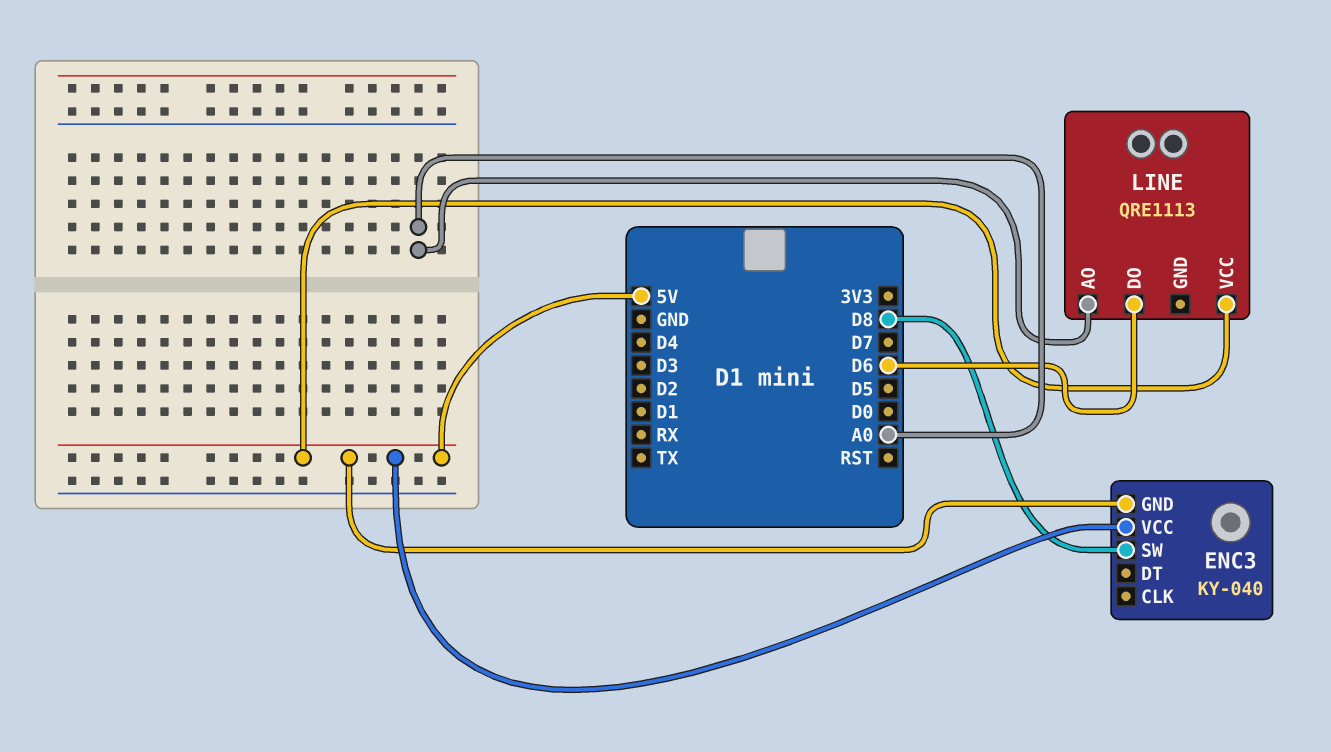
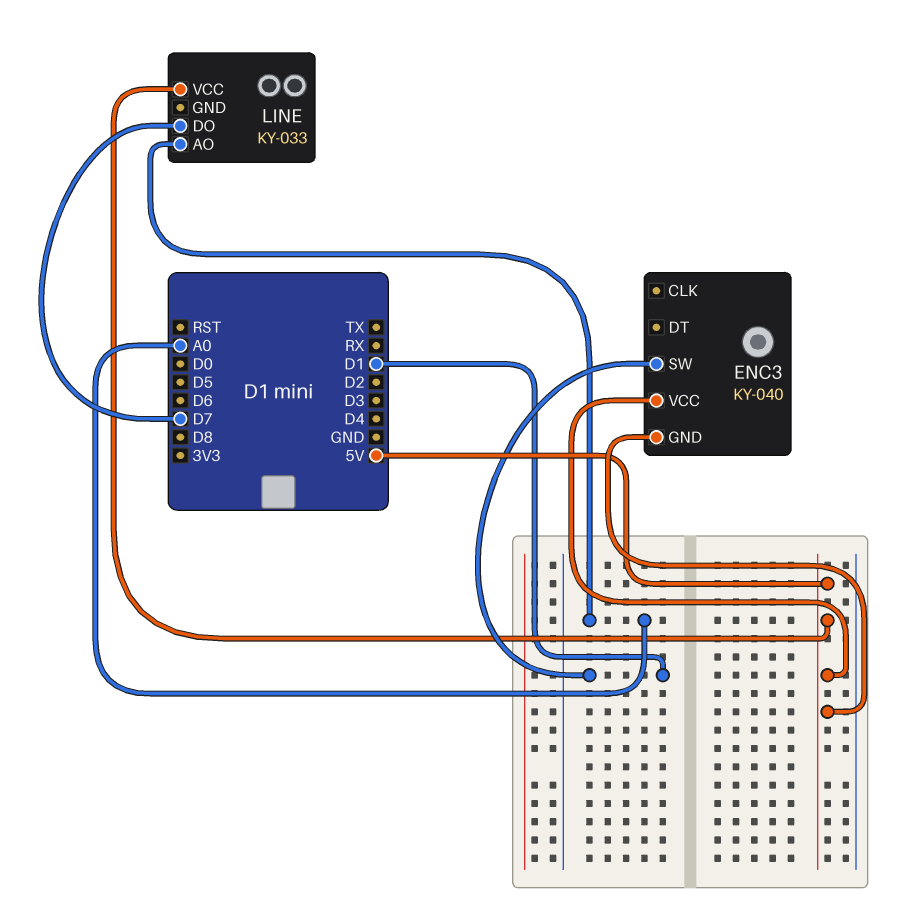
ENC3 pin SW: D8 -> D1
LINE: QRE1113 -> KY-033
LINE pin DO: D6 -> D7

